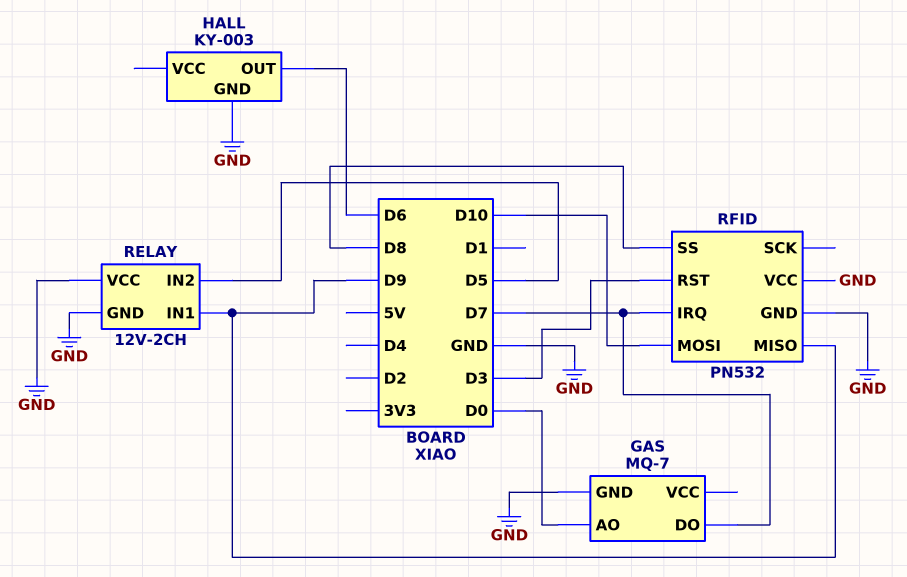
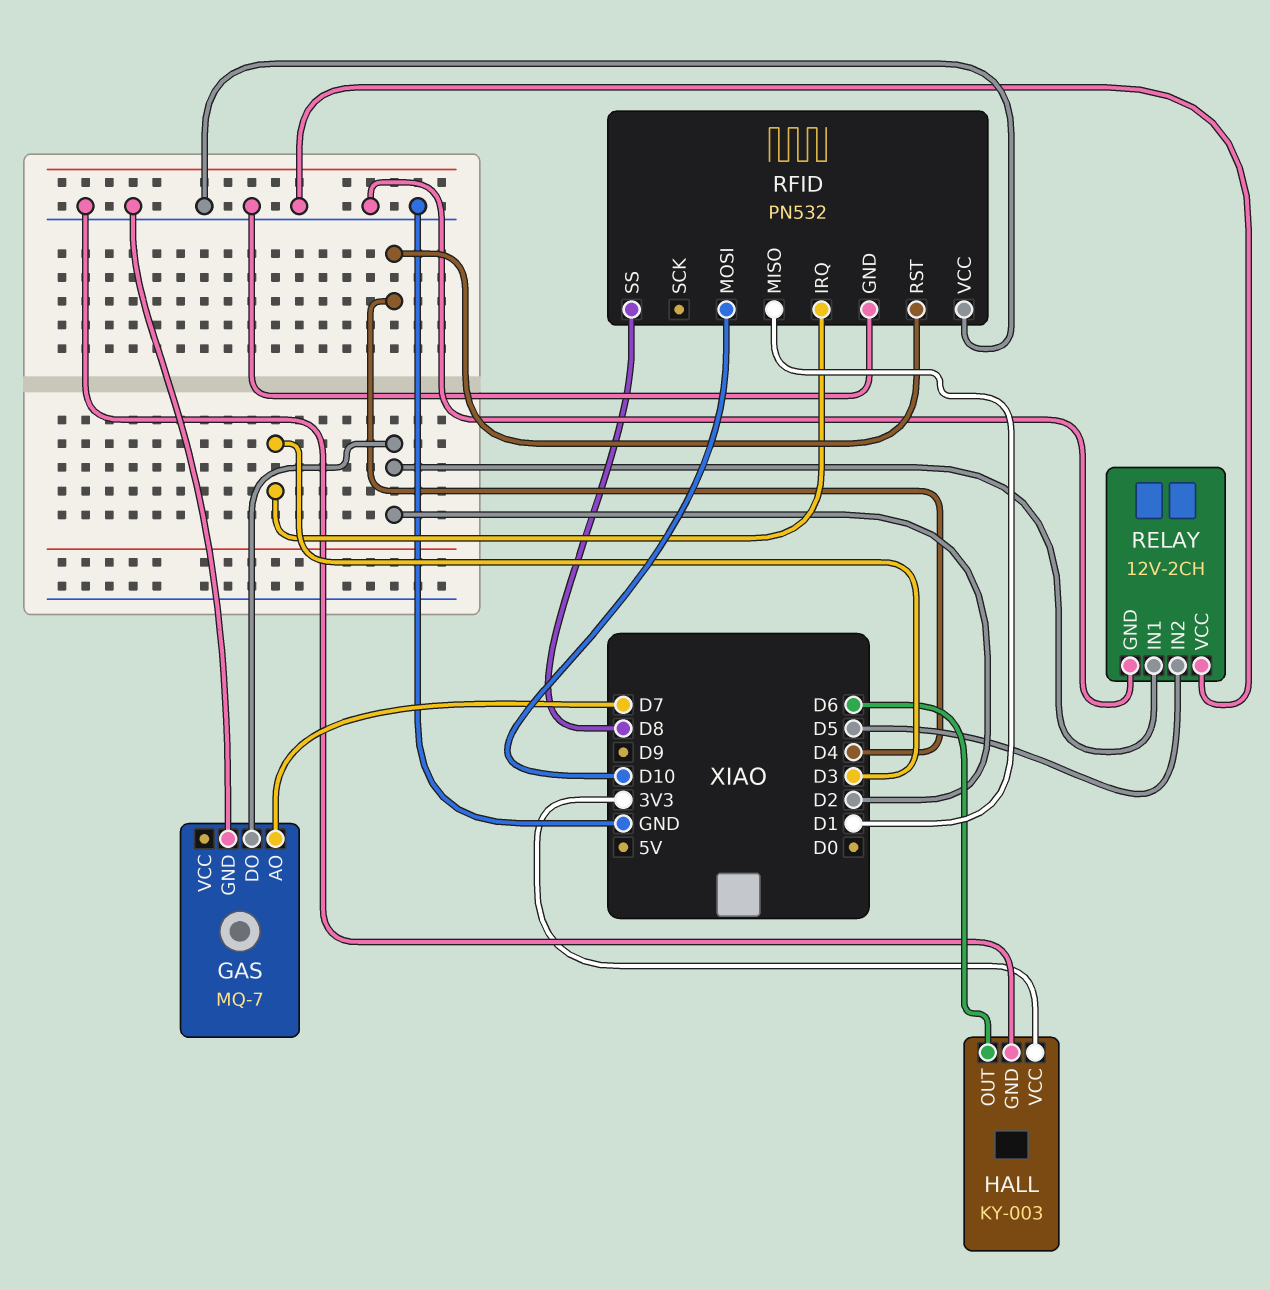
GAS pin AO: D0 -> D7
GAS pin DO: D7 -> D2
HALL pin VCC: none -> 3V3
RELAY pin IN1: D9 -> D2
RFID pin IRQ: D7 -> D3
RFID pin MISO: D9 -> D1
RFID pin RST: D3 -> D4

